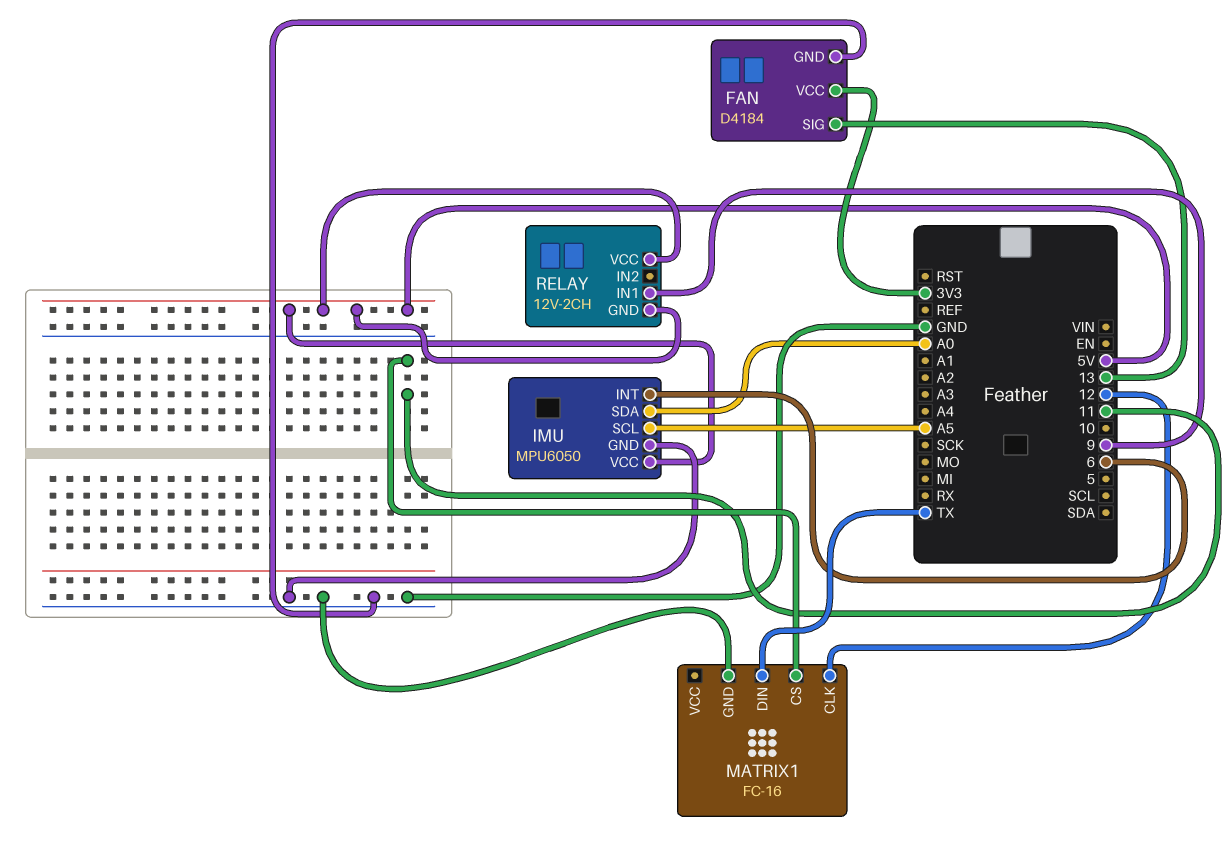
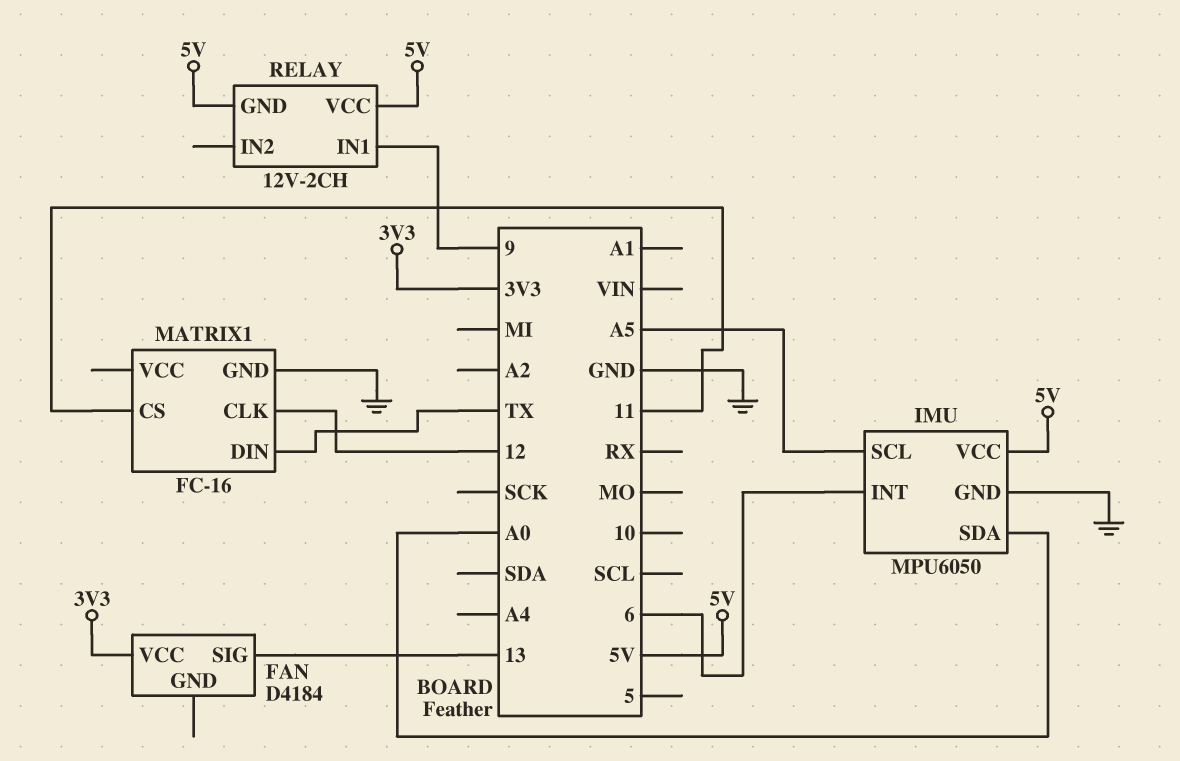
FAN pin GND: GND -> none

